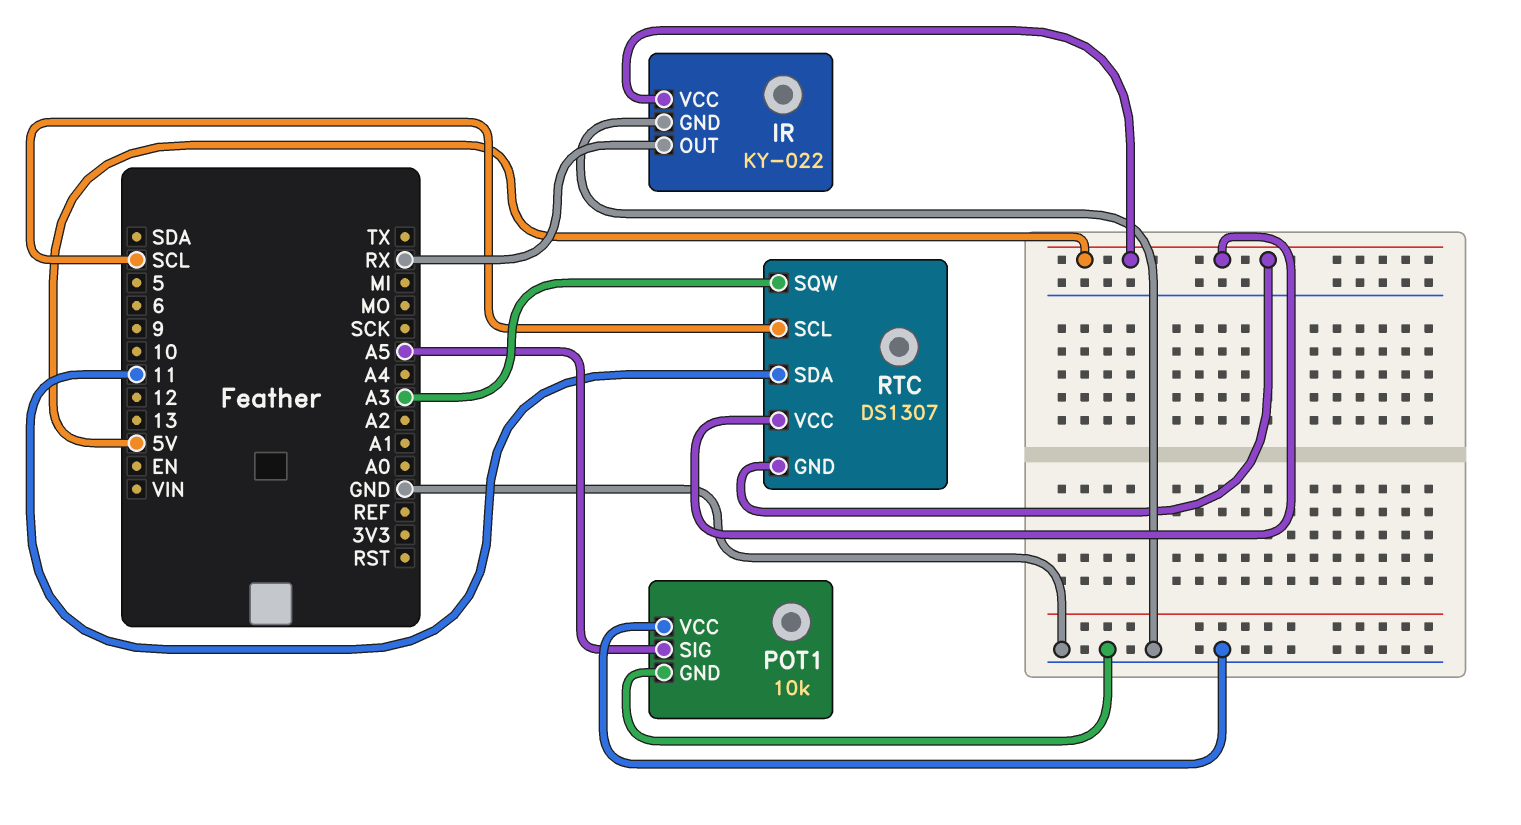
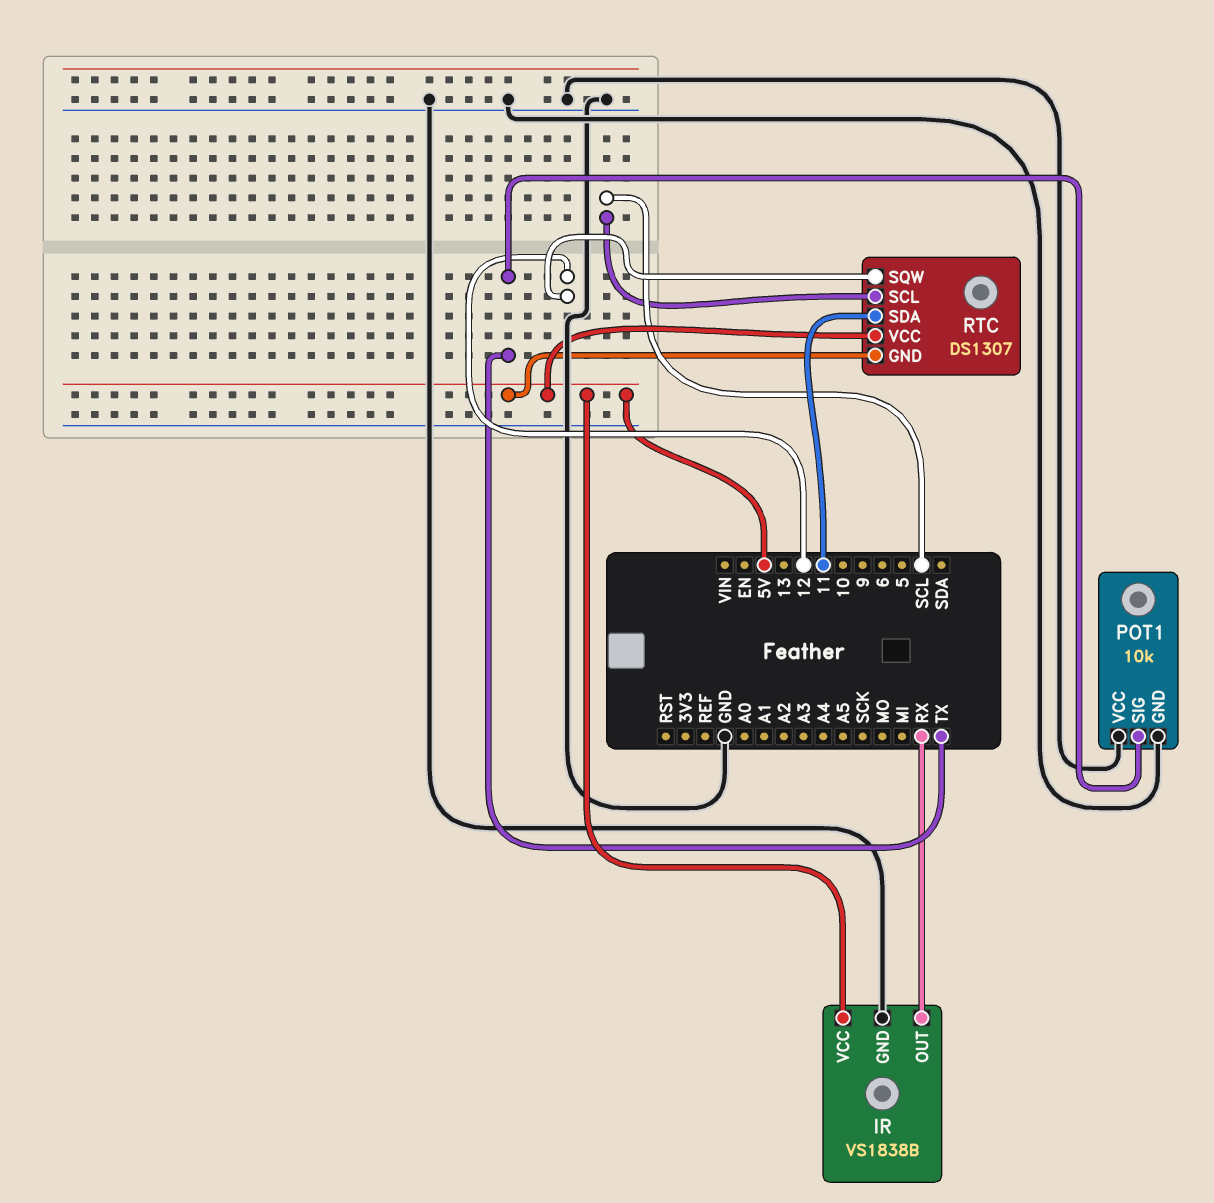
IR: KY-022 -> VS1838B
POT1 pin SIG: A5 -> TX
RTC pin SQW: A3 -> 12

